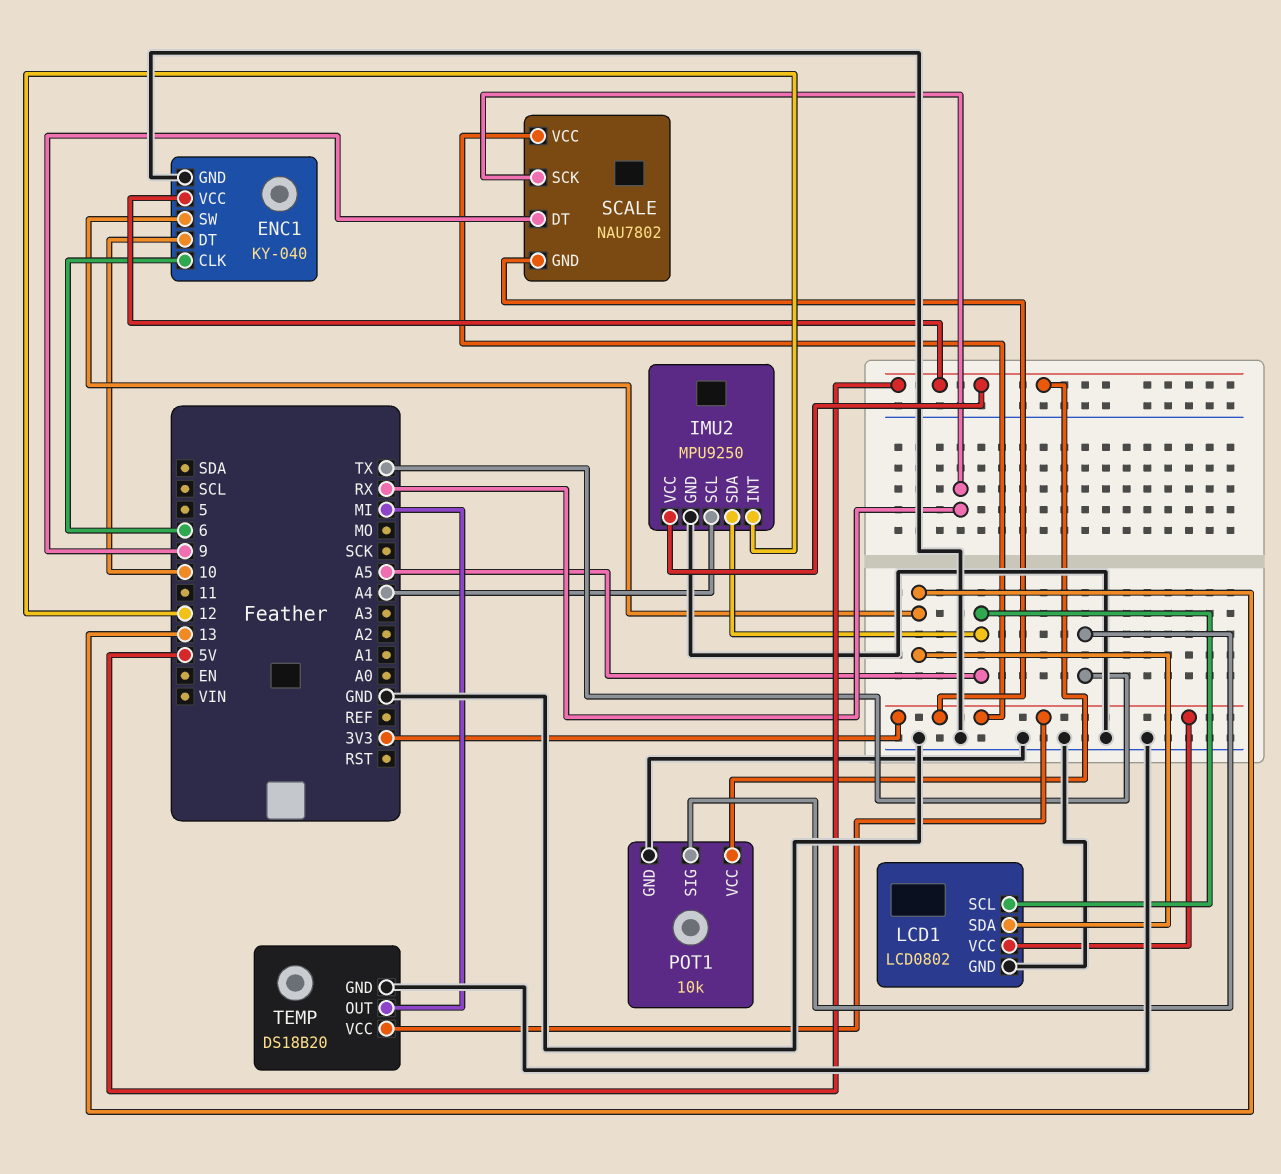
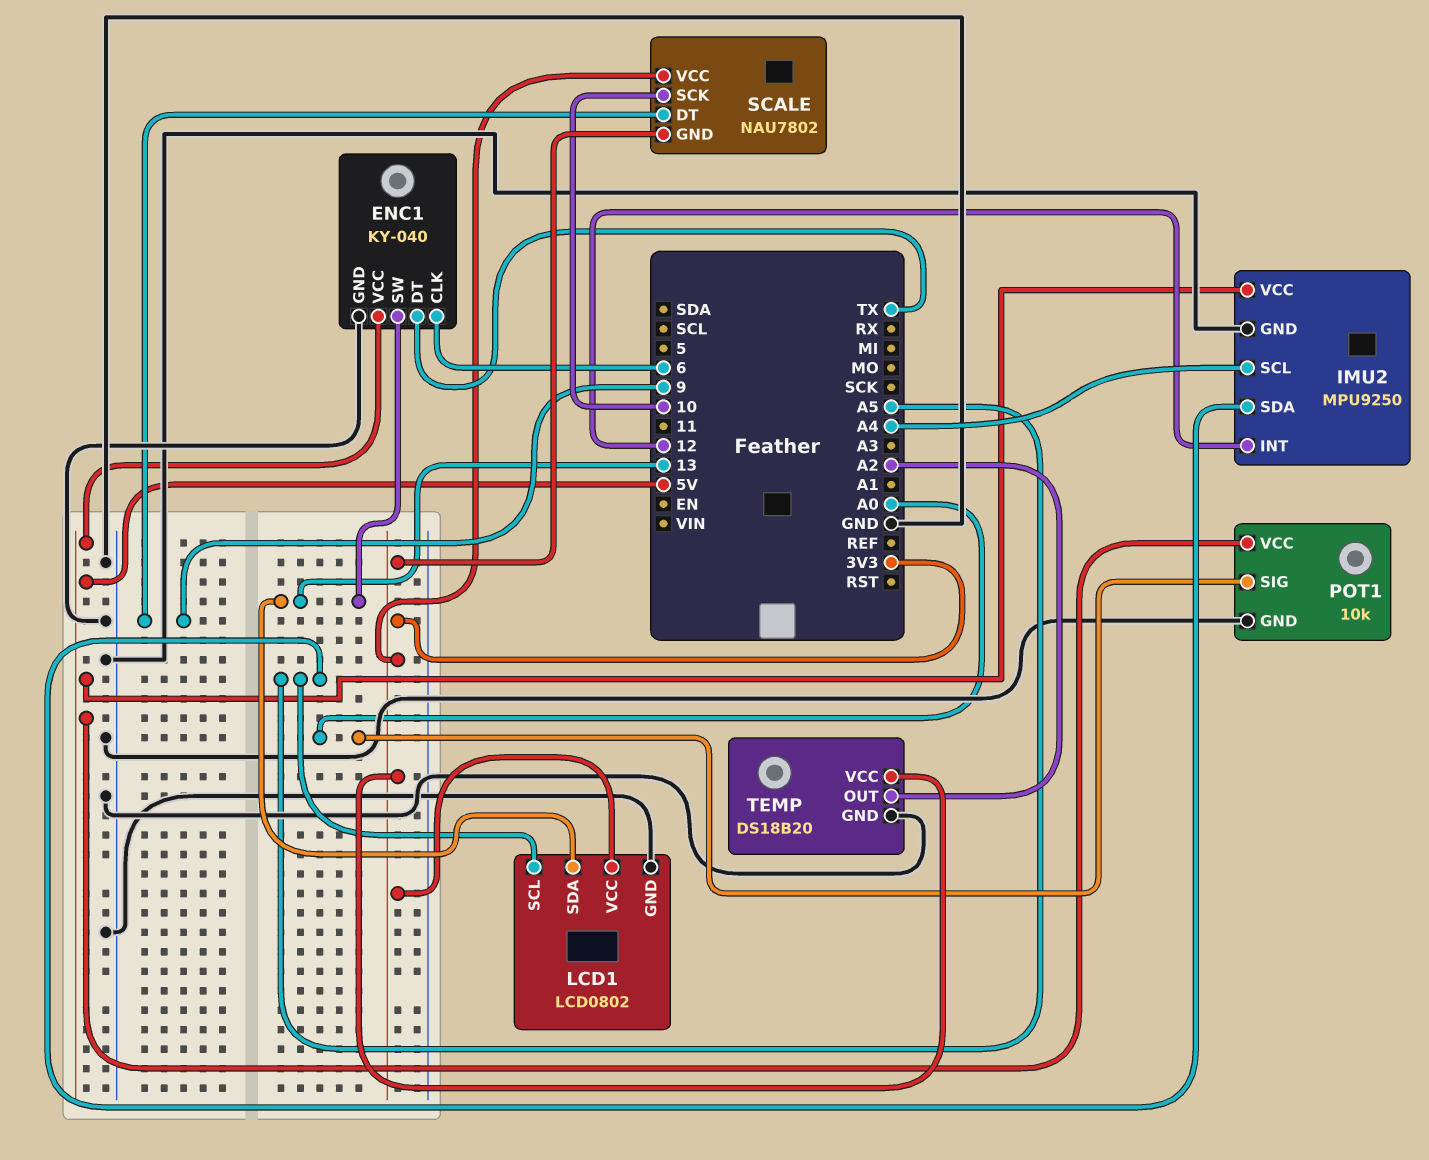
ENC1 pin DT: 10 -> TX
POT1 pin SIG: TX -> A0
SCALE pin SCK: RX -> 10
TEMP pin OUT: MI -> A2

